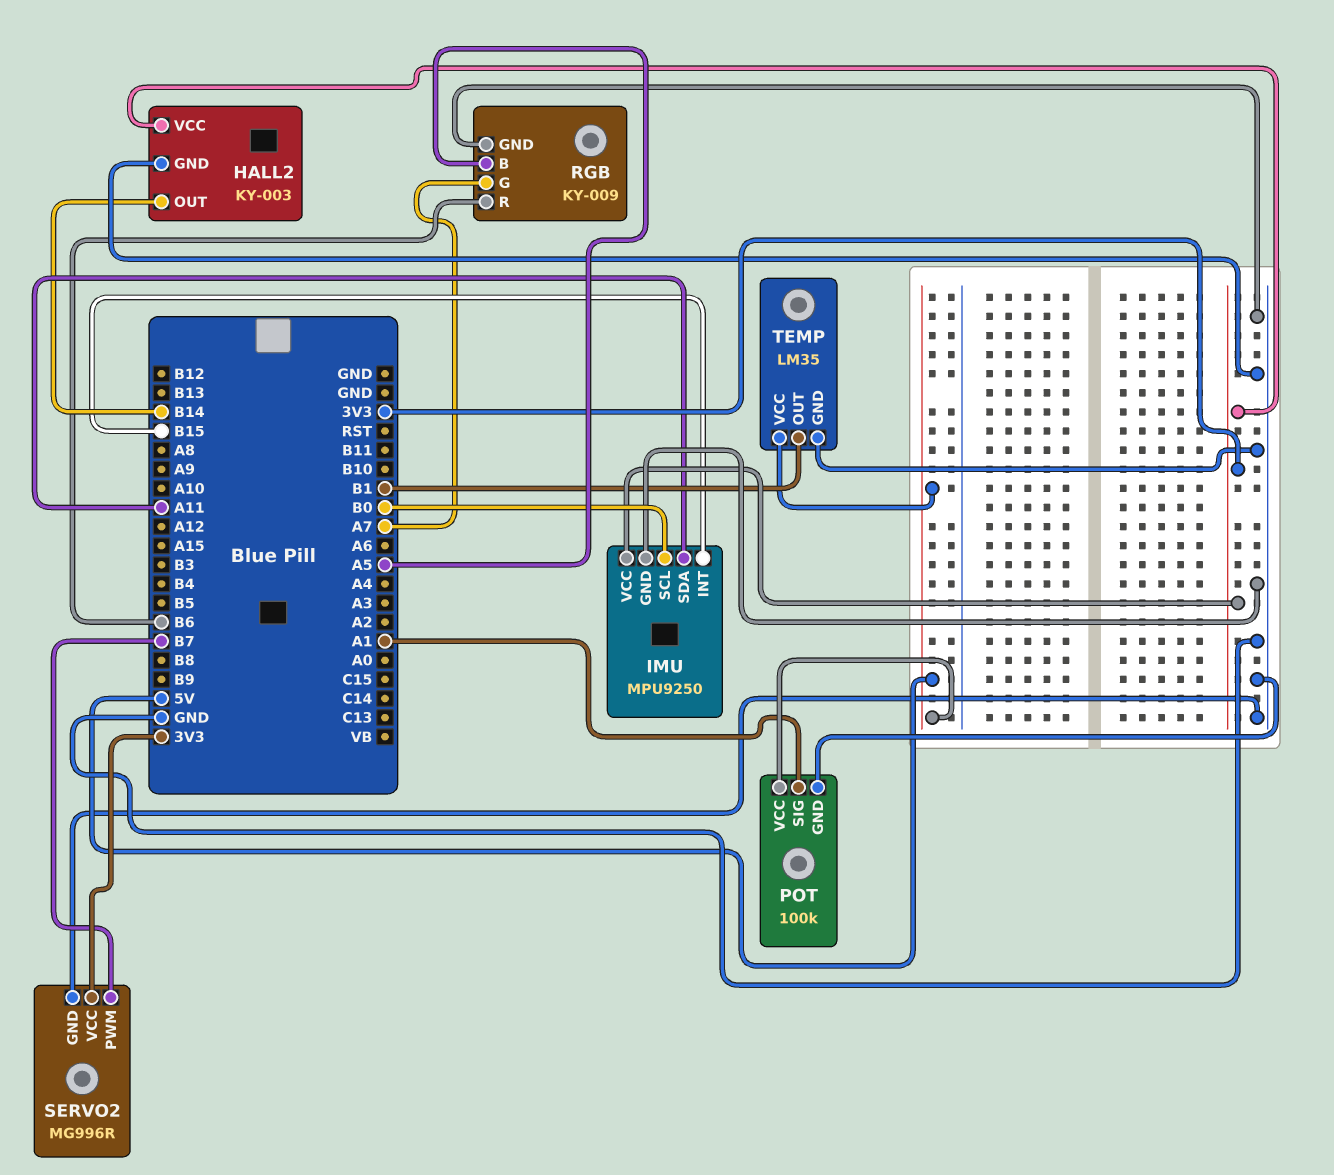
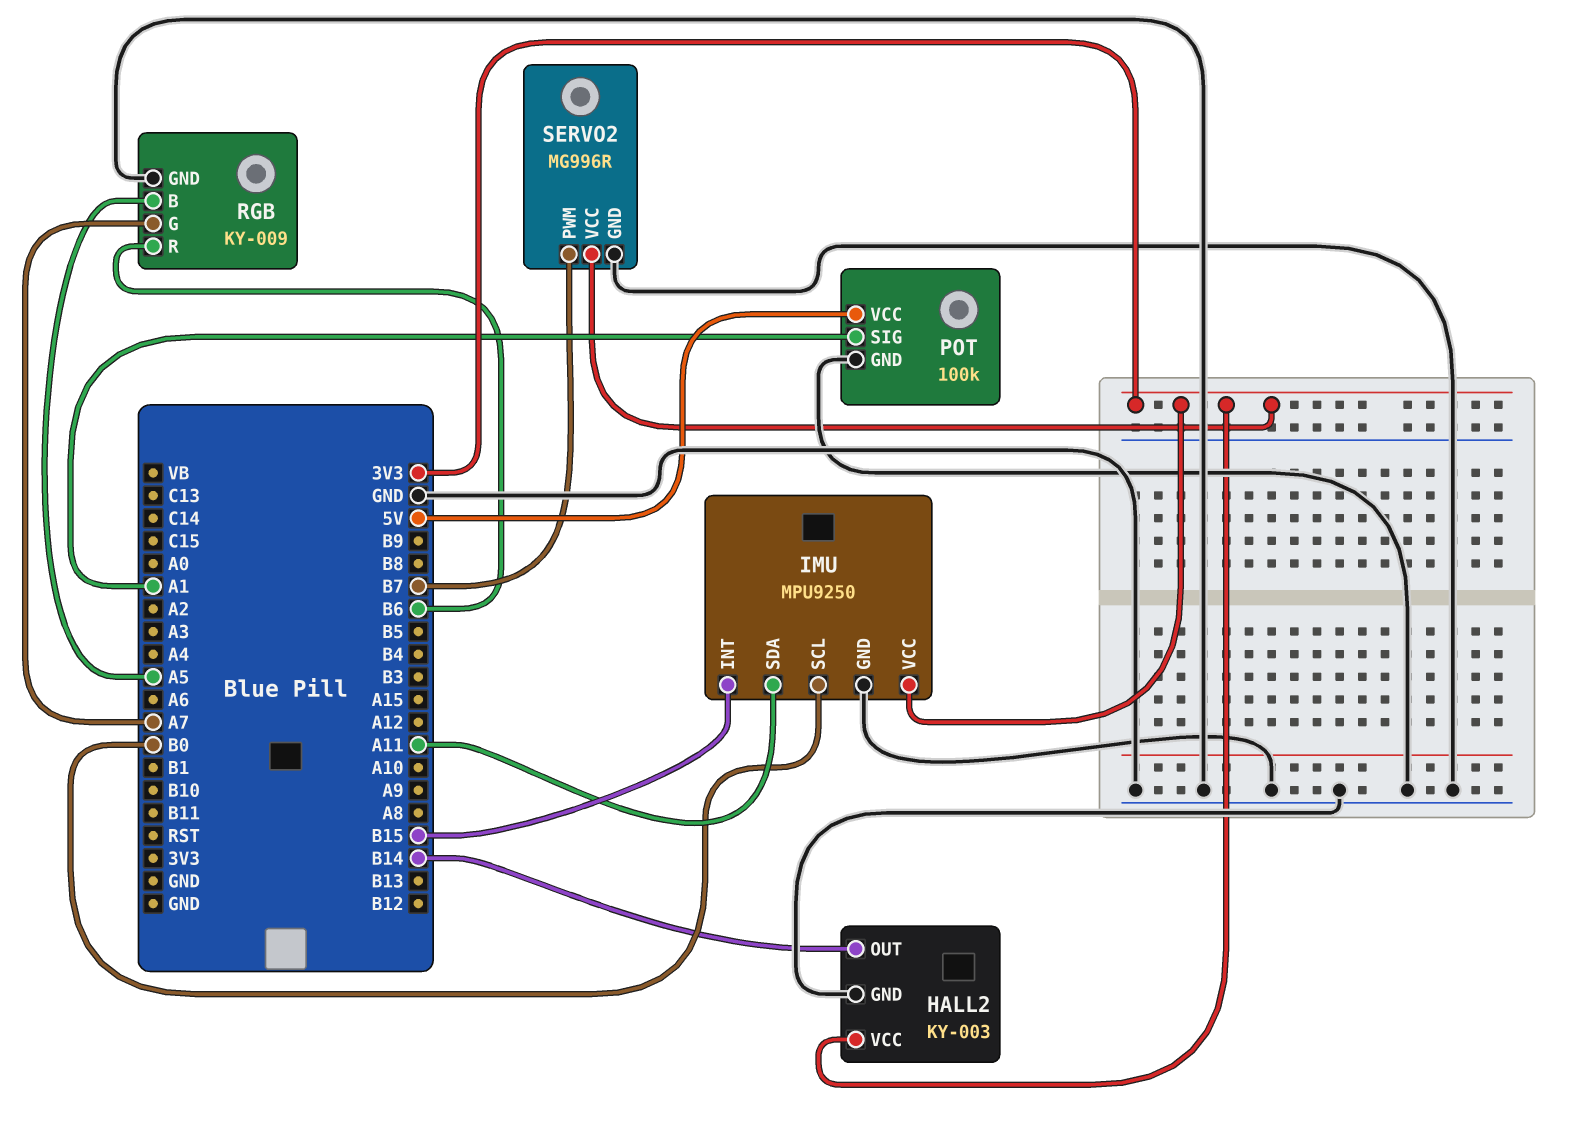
TEMP: LM35 -> none
TEMP pin GND: GND -> none
TEMP pin OUT: B1 -> none
TEMP pin VCC: 5V -> none

